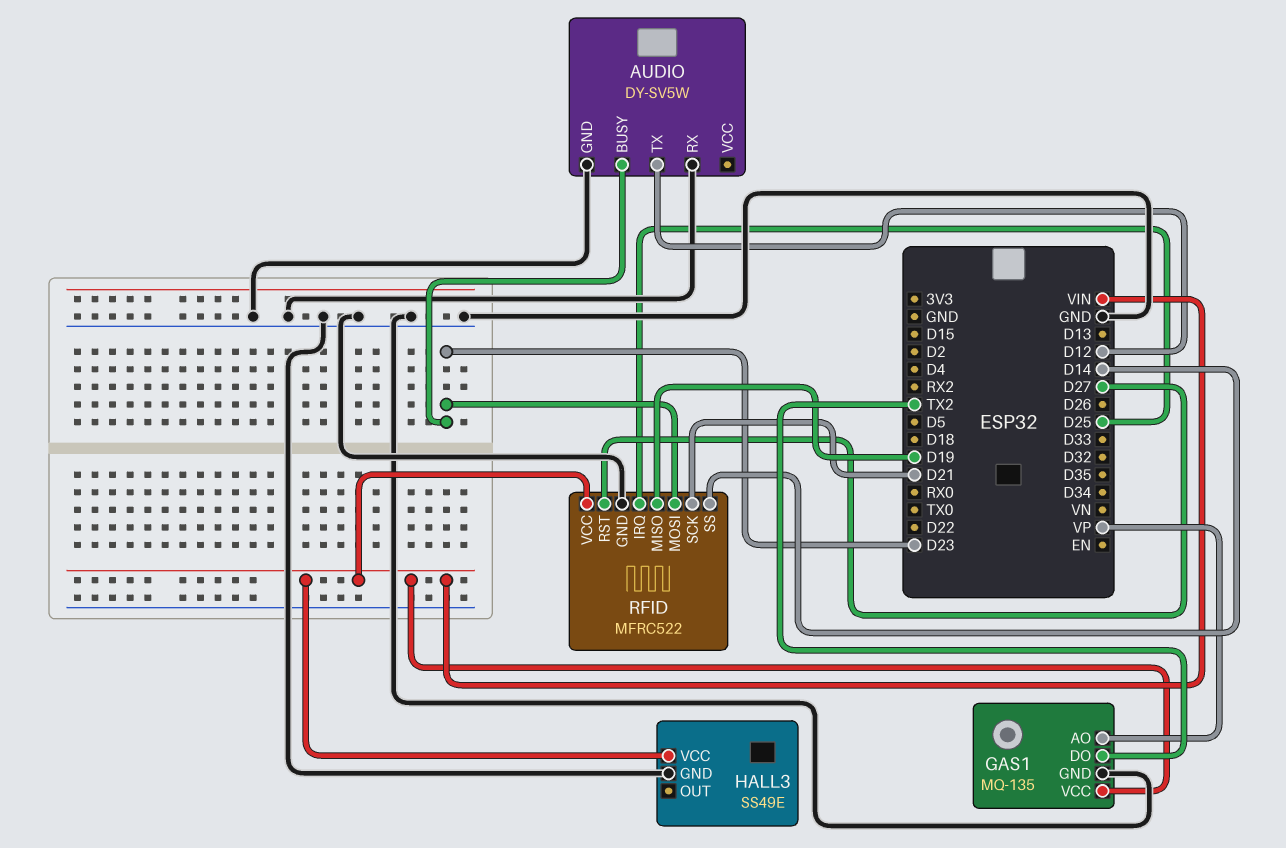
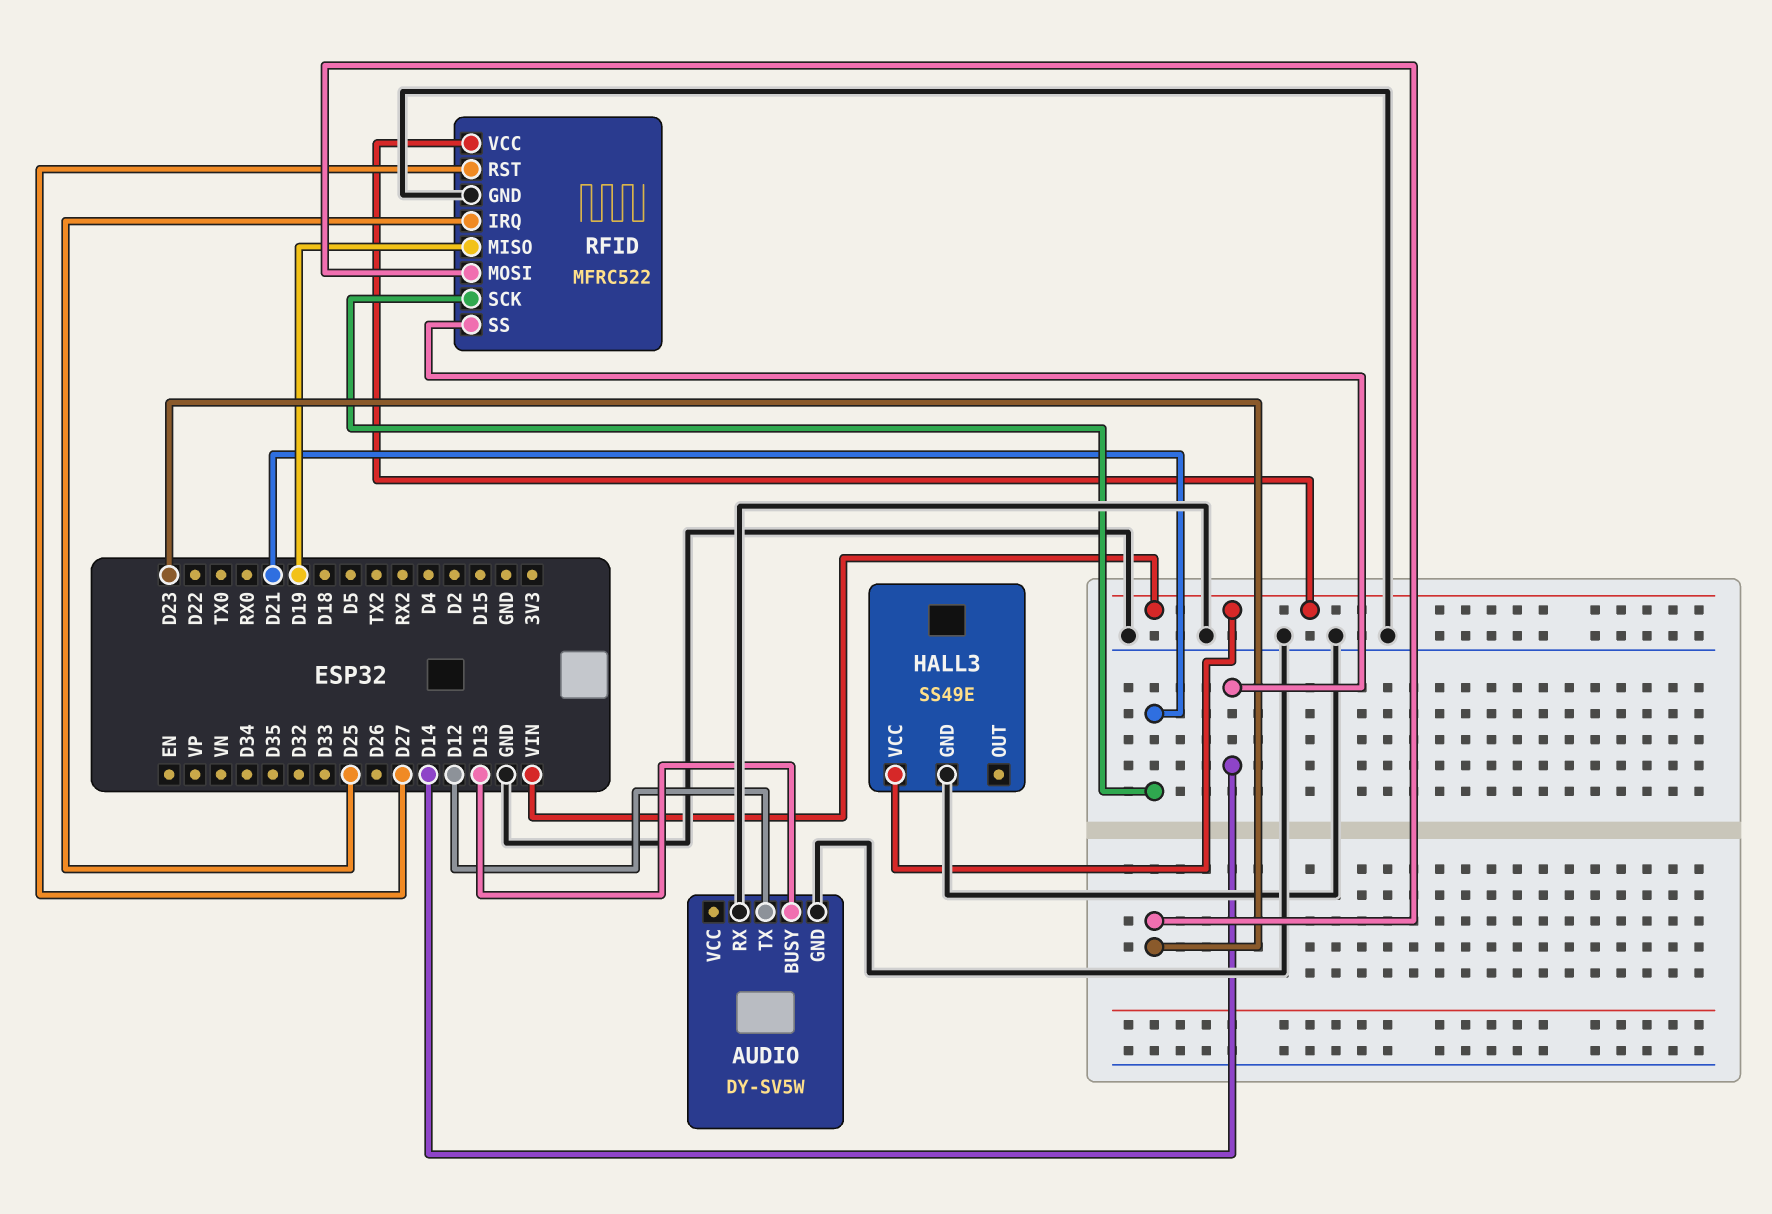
AUDIO pin BUSY: D23 -> D13
GAS1: MQ-135 -> none
GAS1 pin AO: VP -> none
GAS1 pin DO: TX2 -> none
GAS1 pin GND: GND -> none
GAS1 pin VCC: VIN -> none

